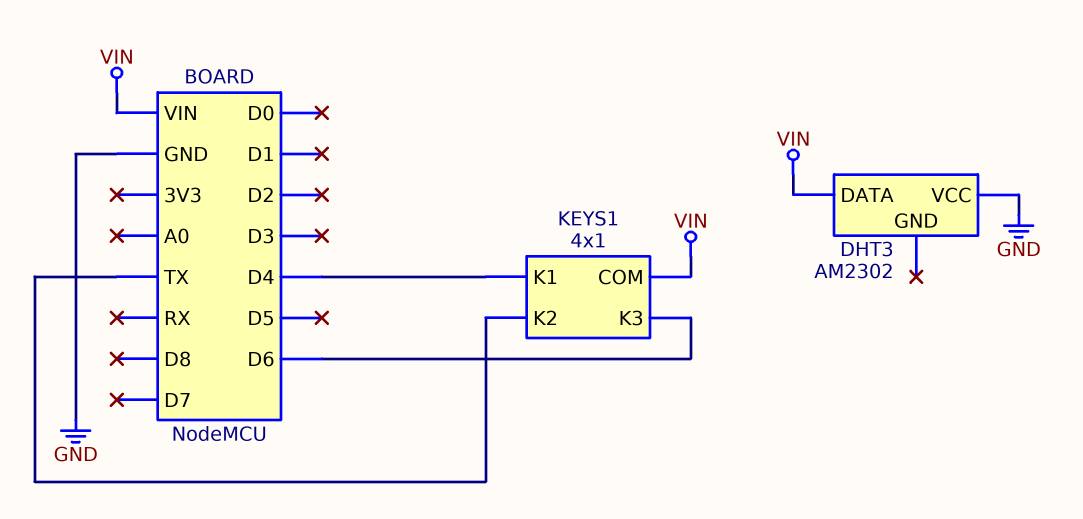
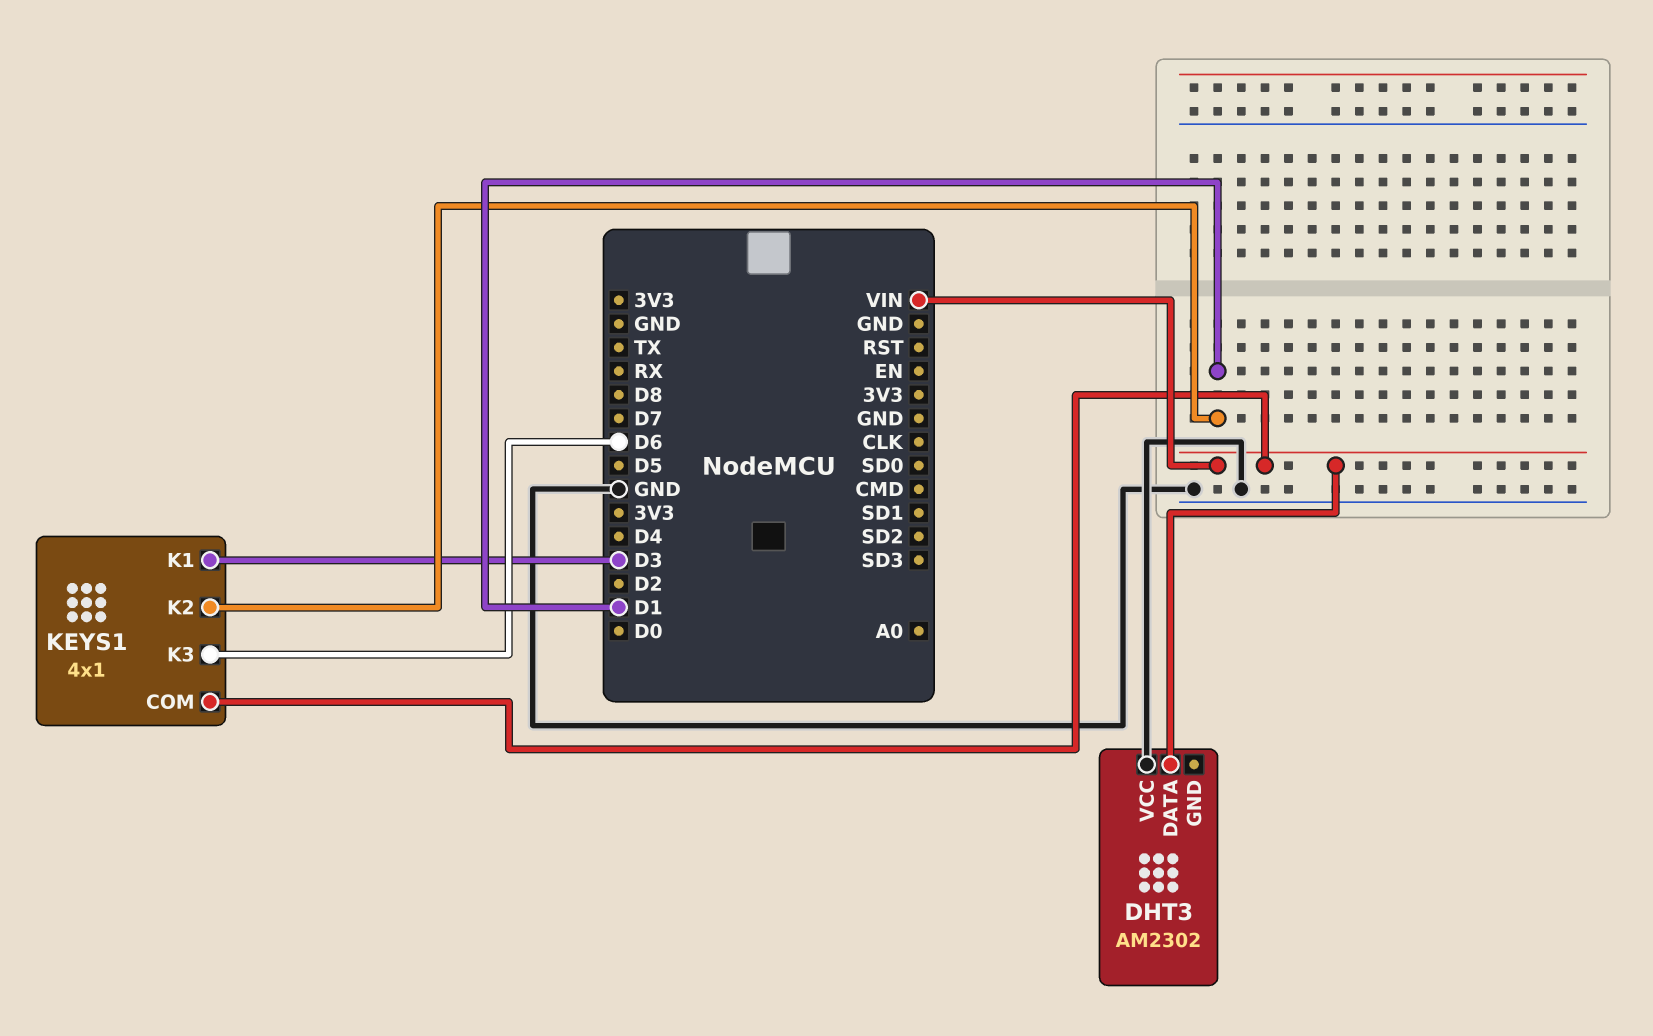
KEYS1 pin K1: D4 -> D3
KEYS1 pin K2: TX -> D1

